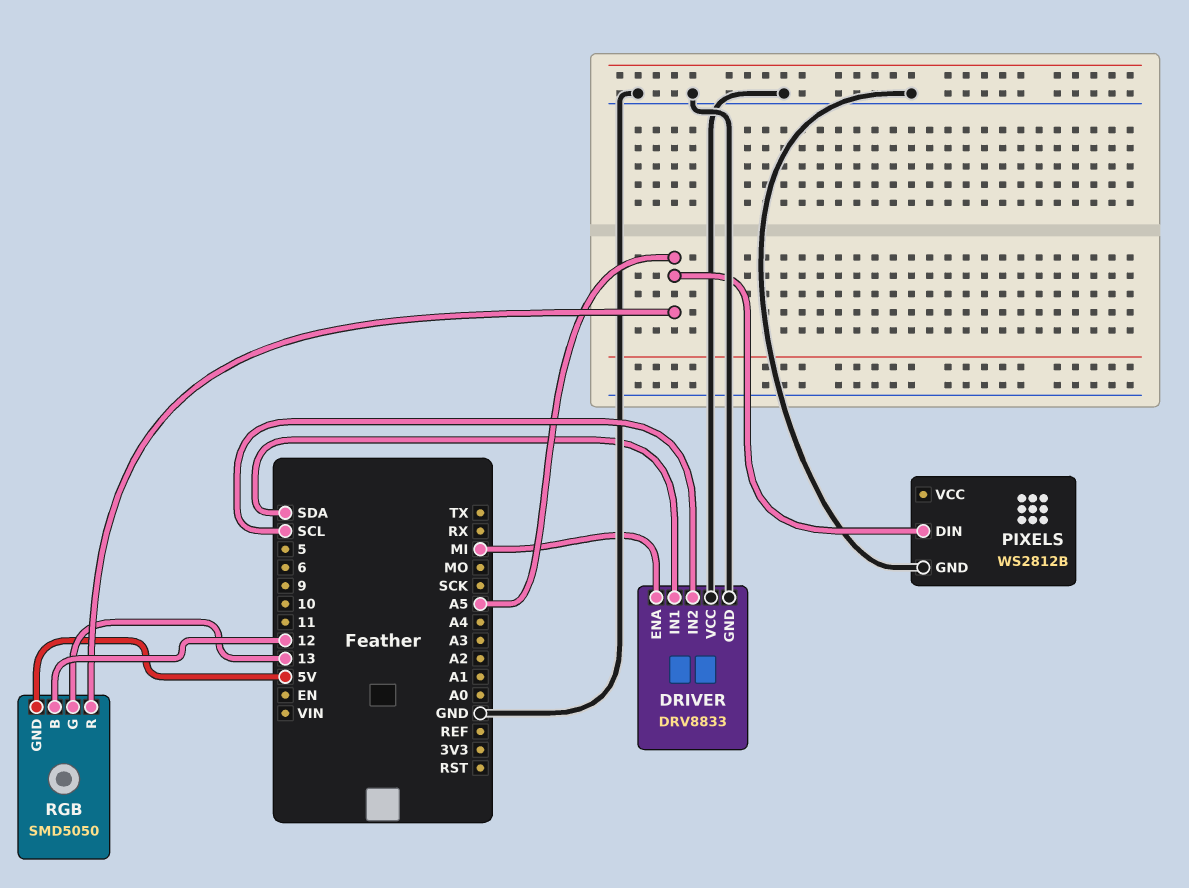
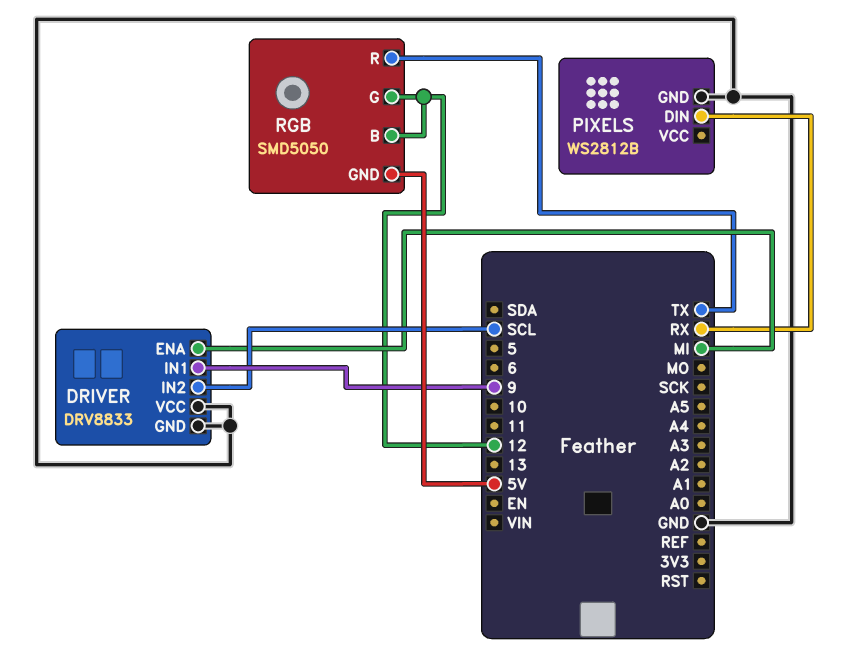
DRIVER pin IN1: SDA -> 9
PIXELS pin DIN: A5 -> RX
RGB pin G: 13 -> 12
RGB pin R: A5 -> TX

